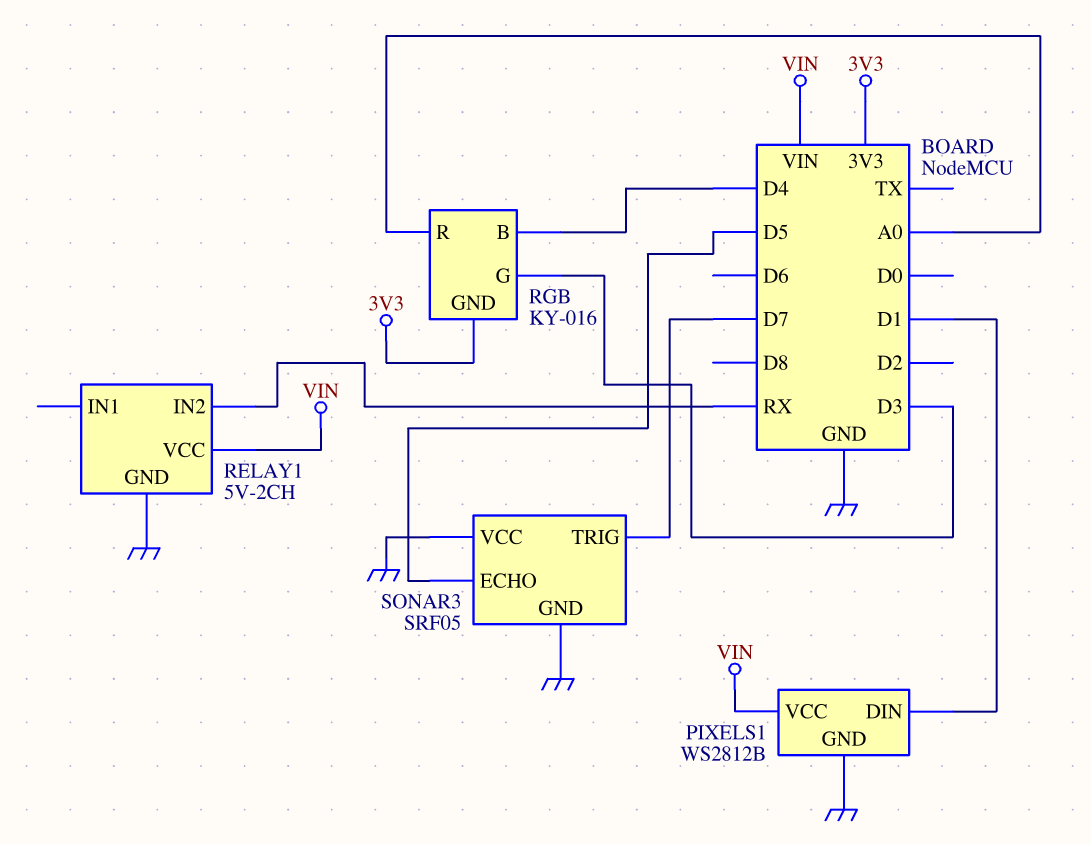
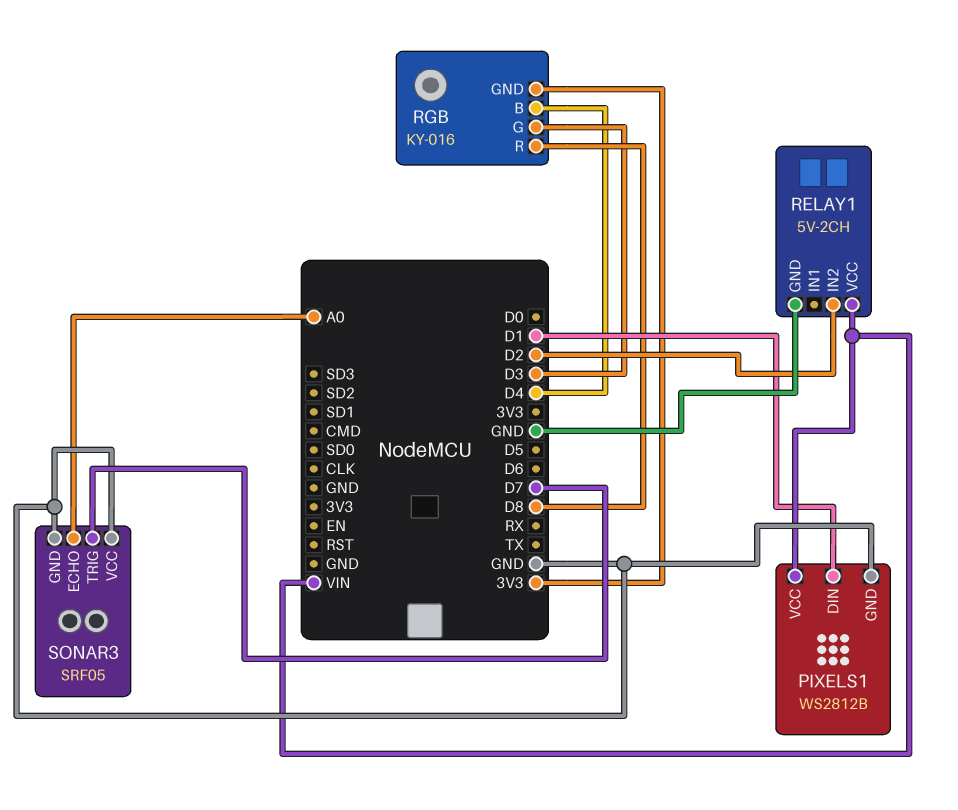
RELAY1 pin IN2: RX -> D2
RGB pin R: A0 -> D8
SONAR3 pin ECHO: D5 -> A0

